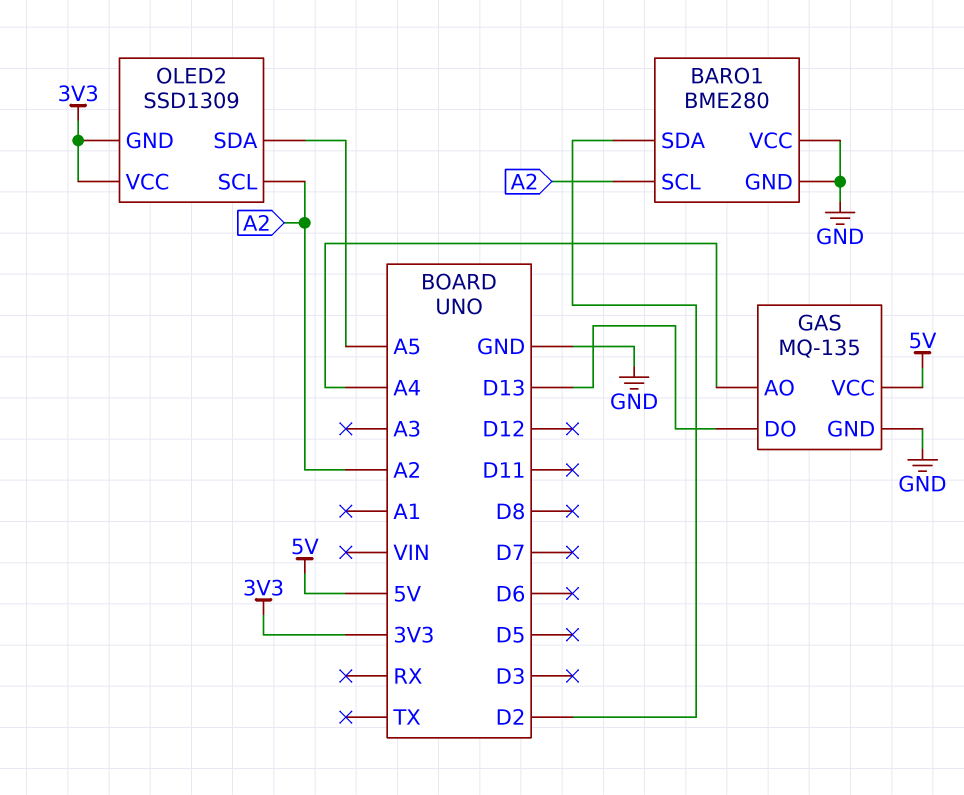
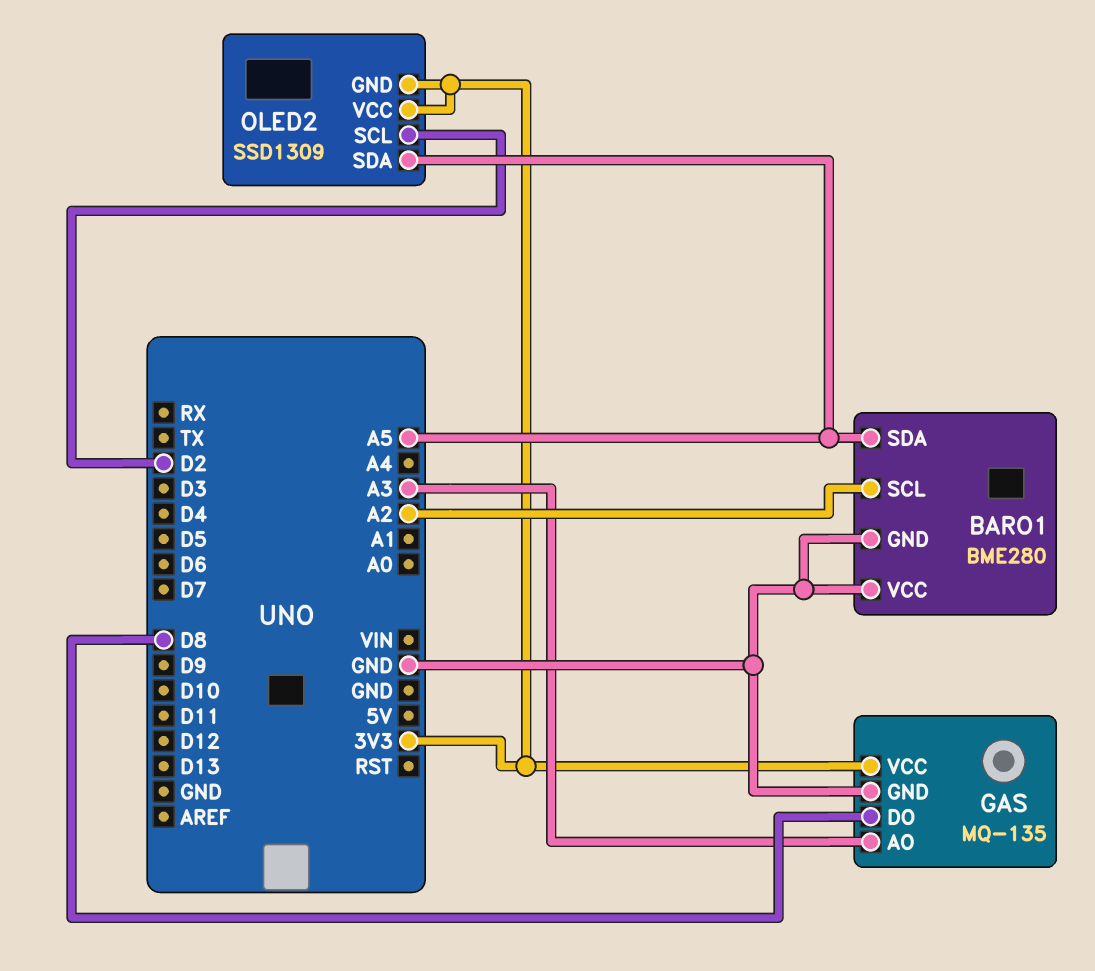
BARO1 pin SDA: D2 -> A5
GAS pin AO: A4 -> A3
GAS pin DO: D13 -> D8
GAS pin VCC: 5V -> 3V3
OLED2 pin SCL: A2 -> D2

